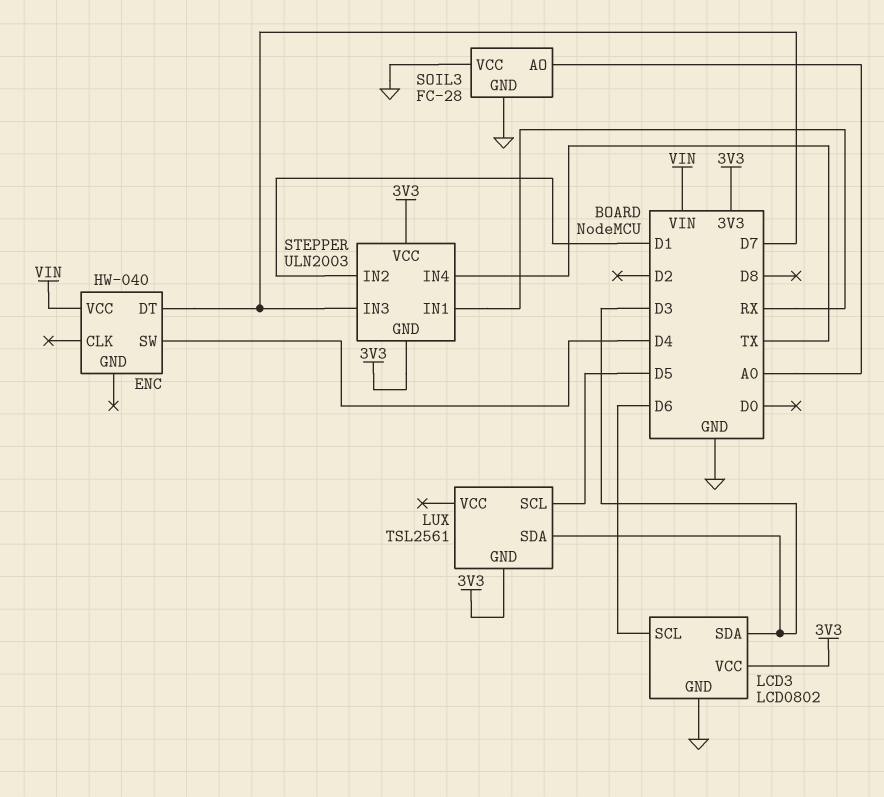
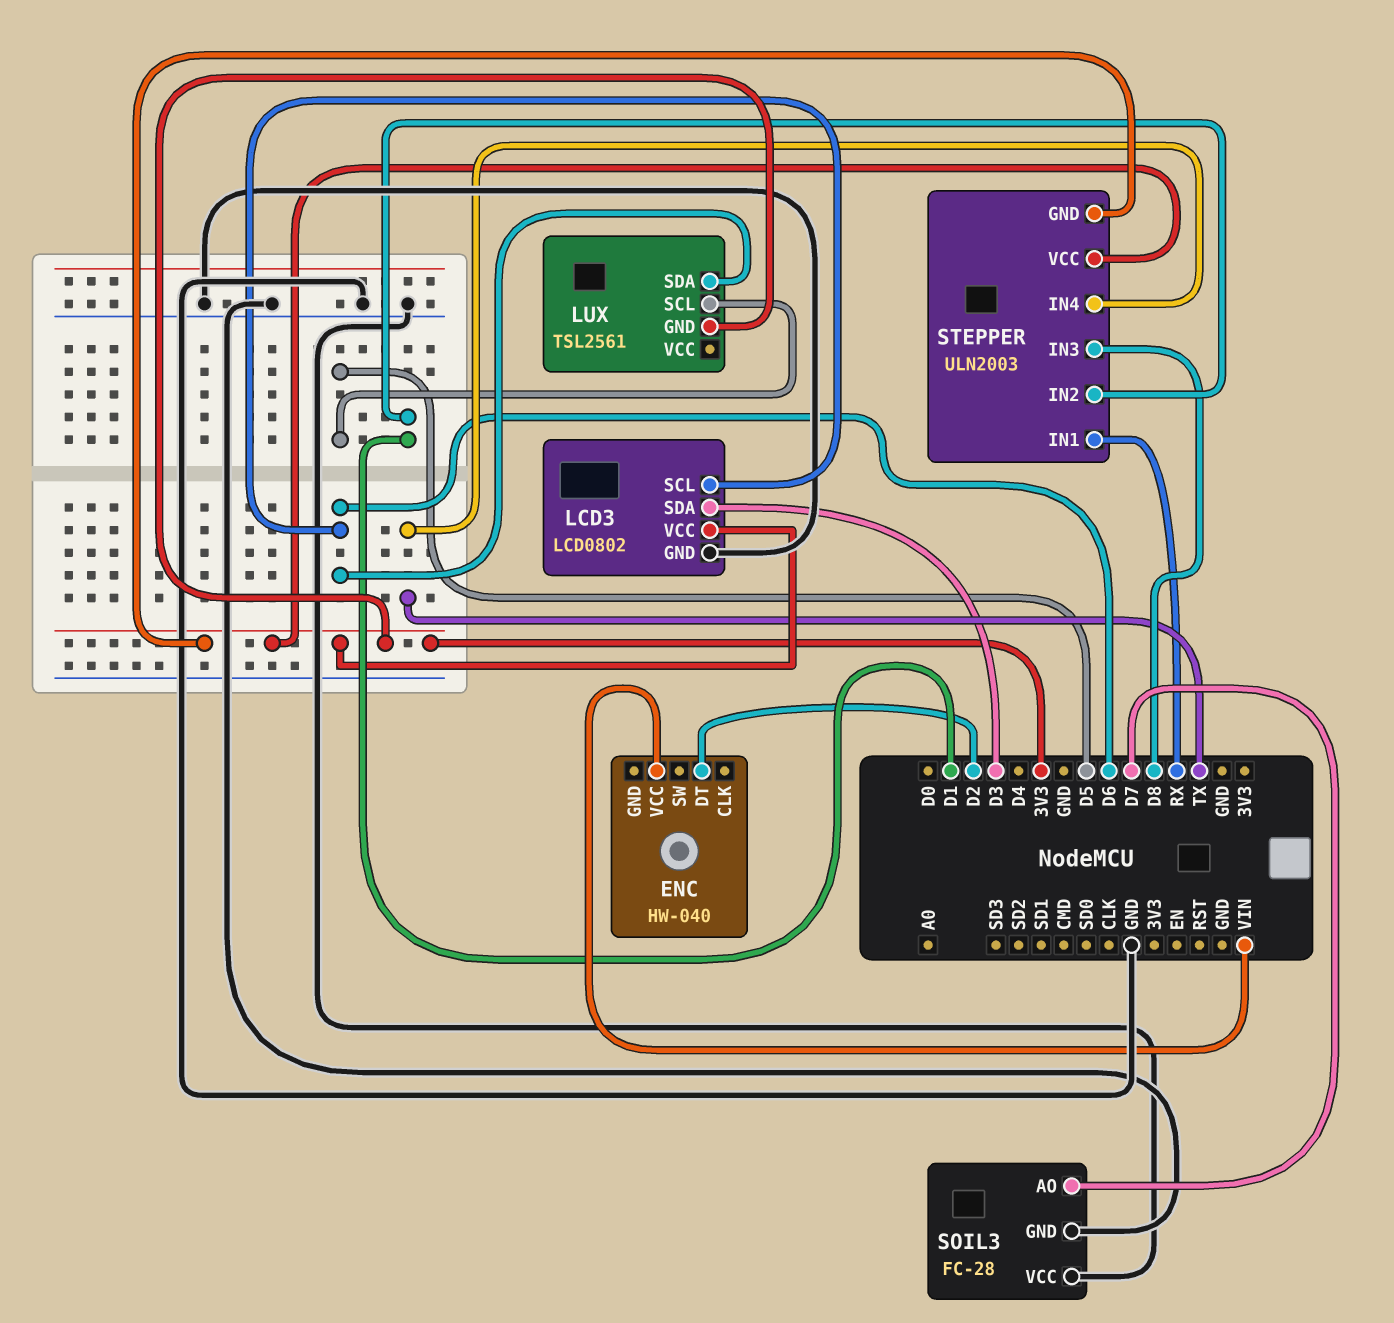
ENC pin DT: D7 -> D2
ENC pin SW: D4 -> none
LUX pin SDA: D3 -> D6
SOIL3 pin AO: A0 -> D7
STEPPER pin IN3: D7 -> D8

